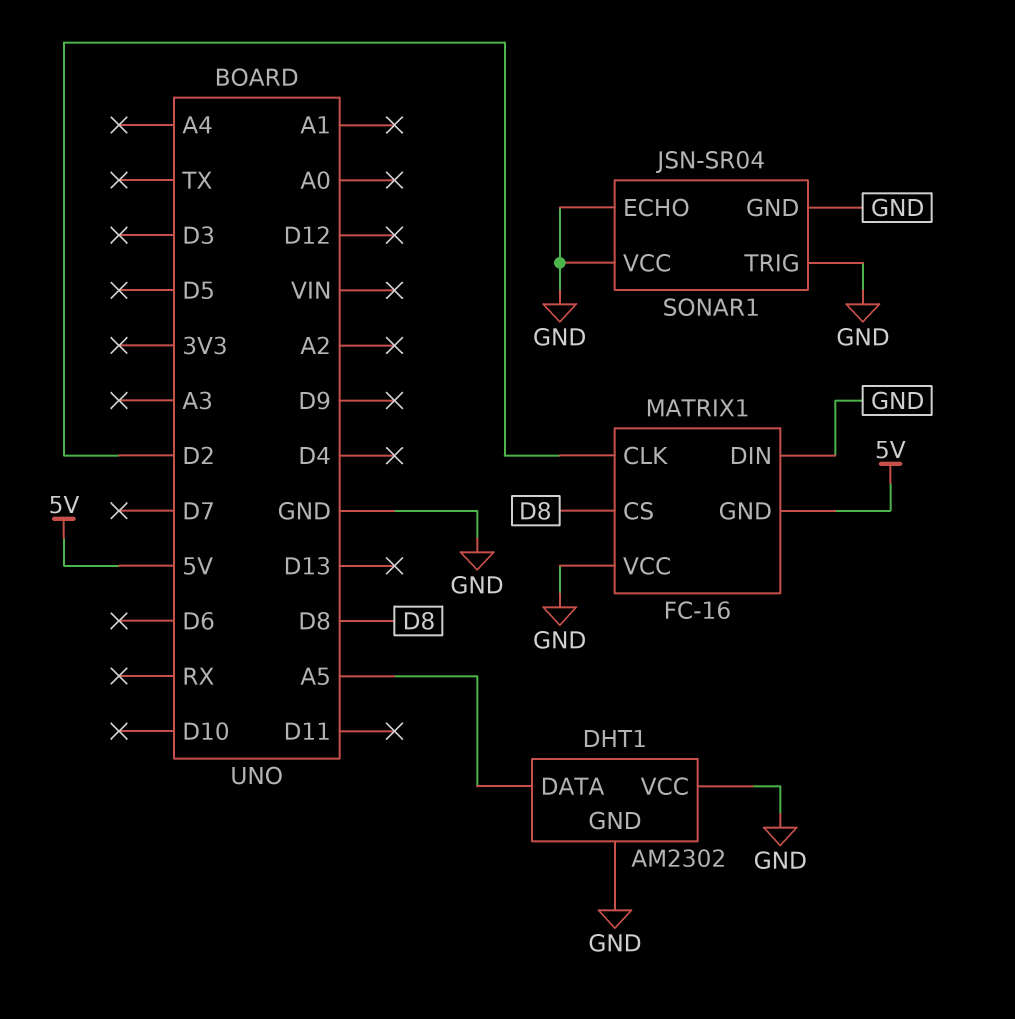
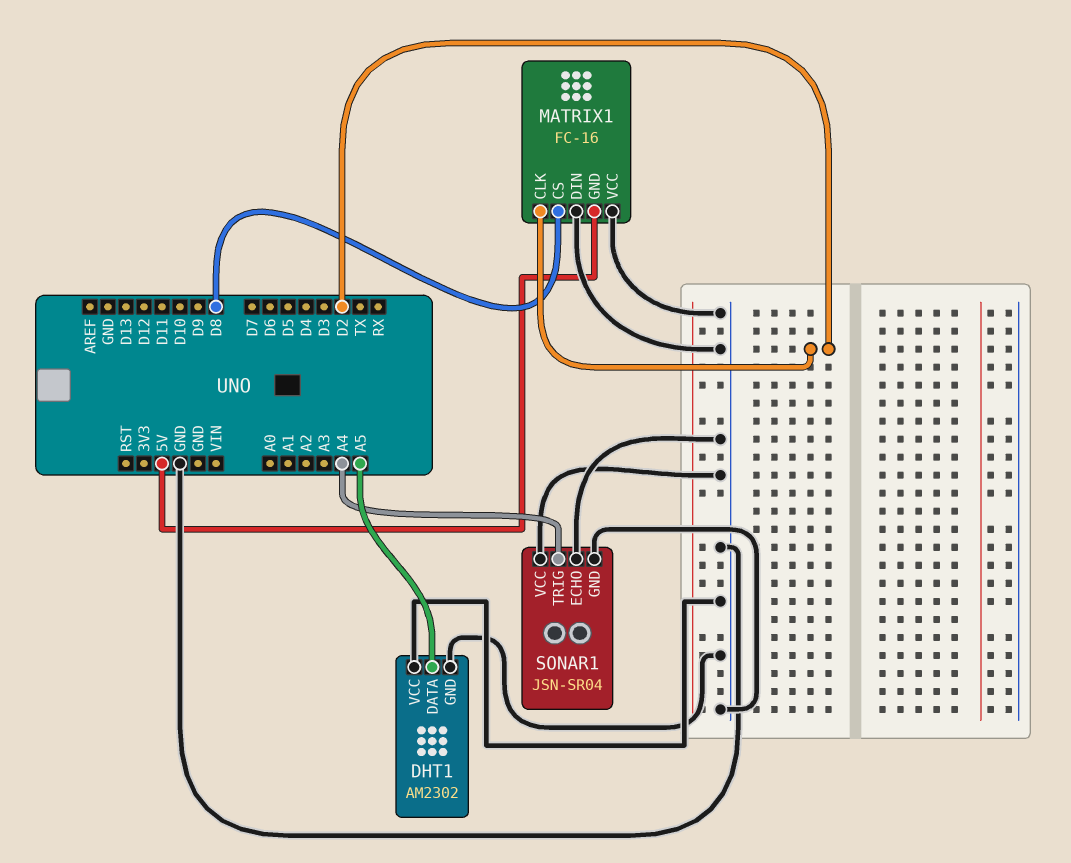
SONAR1 pin TRIG: GND -> A4

